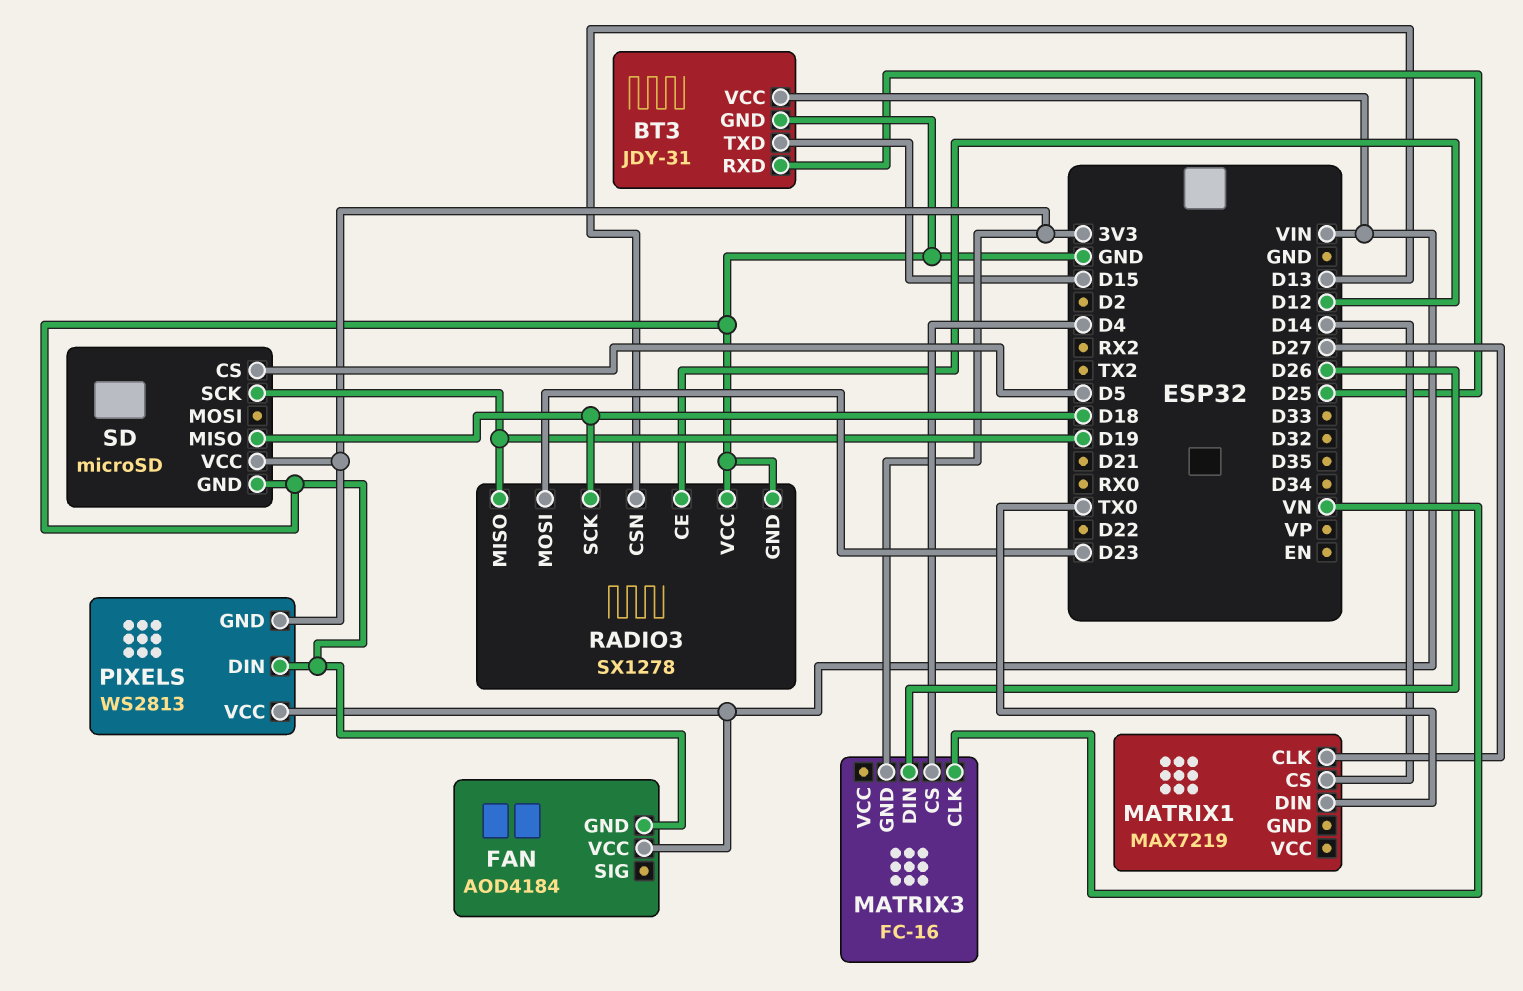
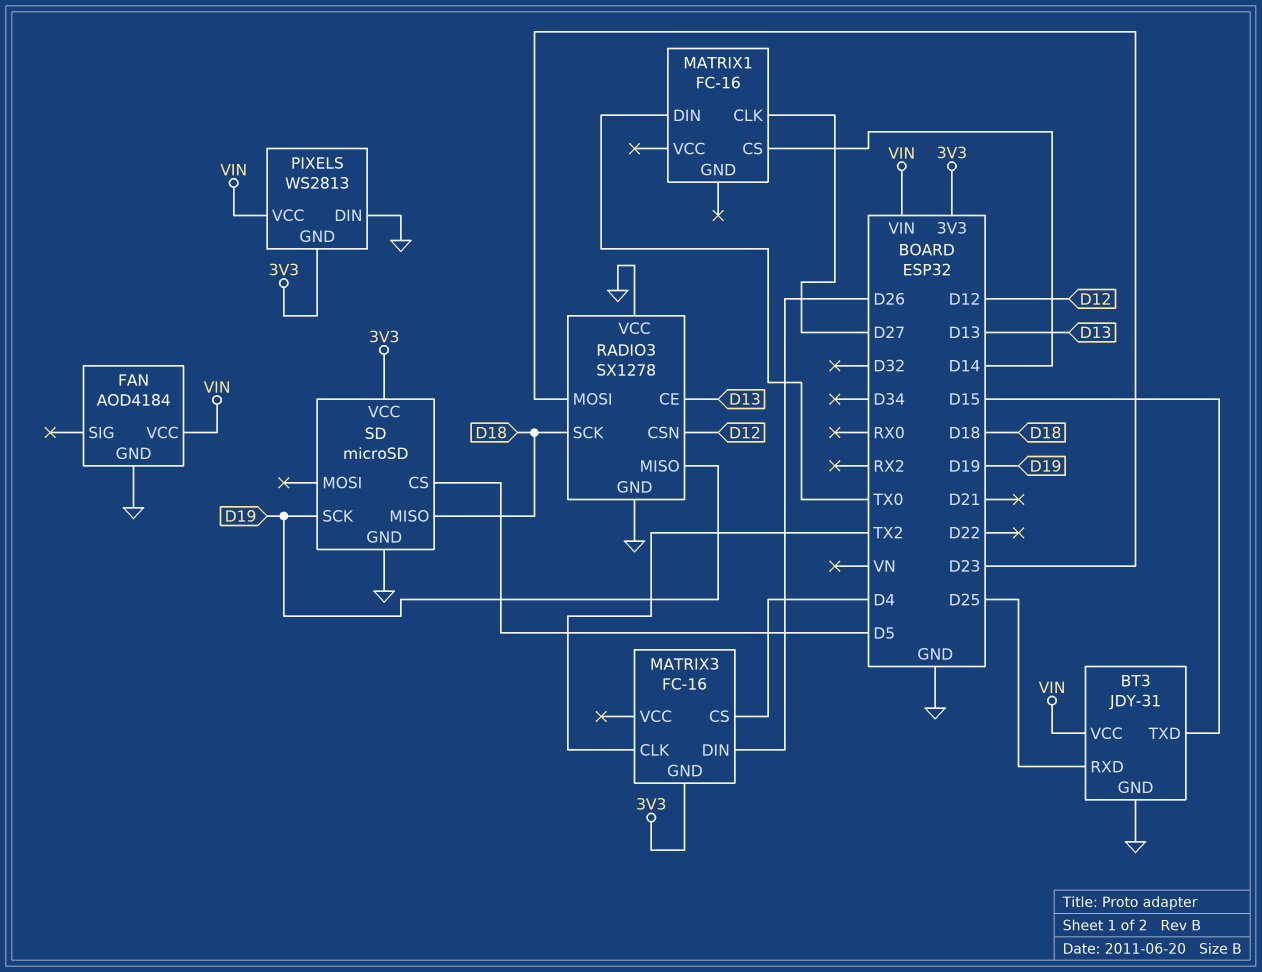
MATRIX1: MAX7219 -> FC-16
MATRIX3 pin CLK: VN -> TX2
RADIO3 pin CE: D12 -> D13
RADIO3 pin CSN: D13 -> D12

